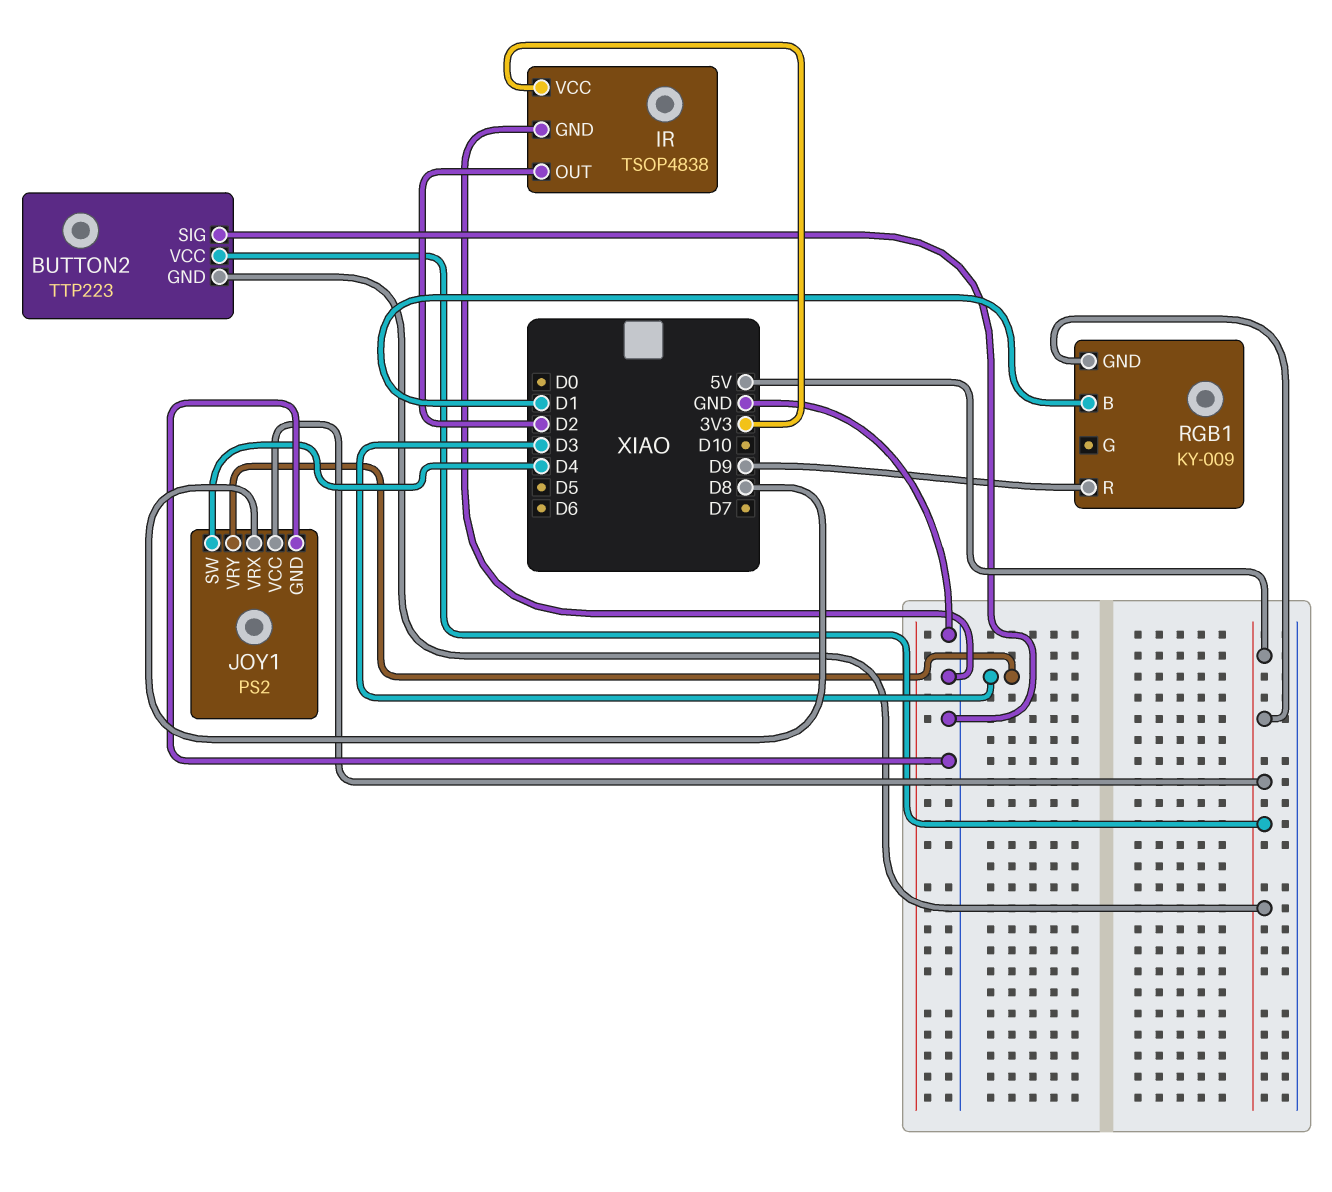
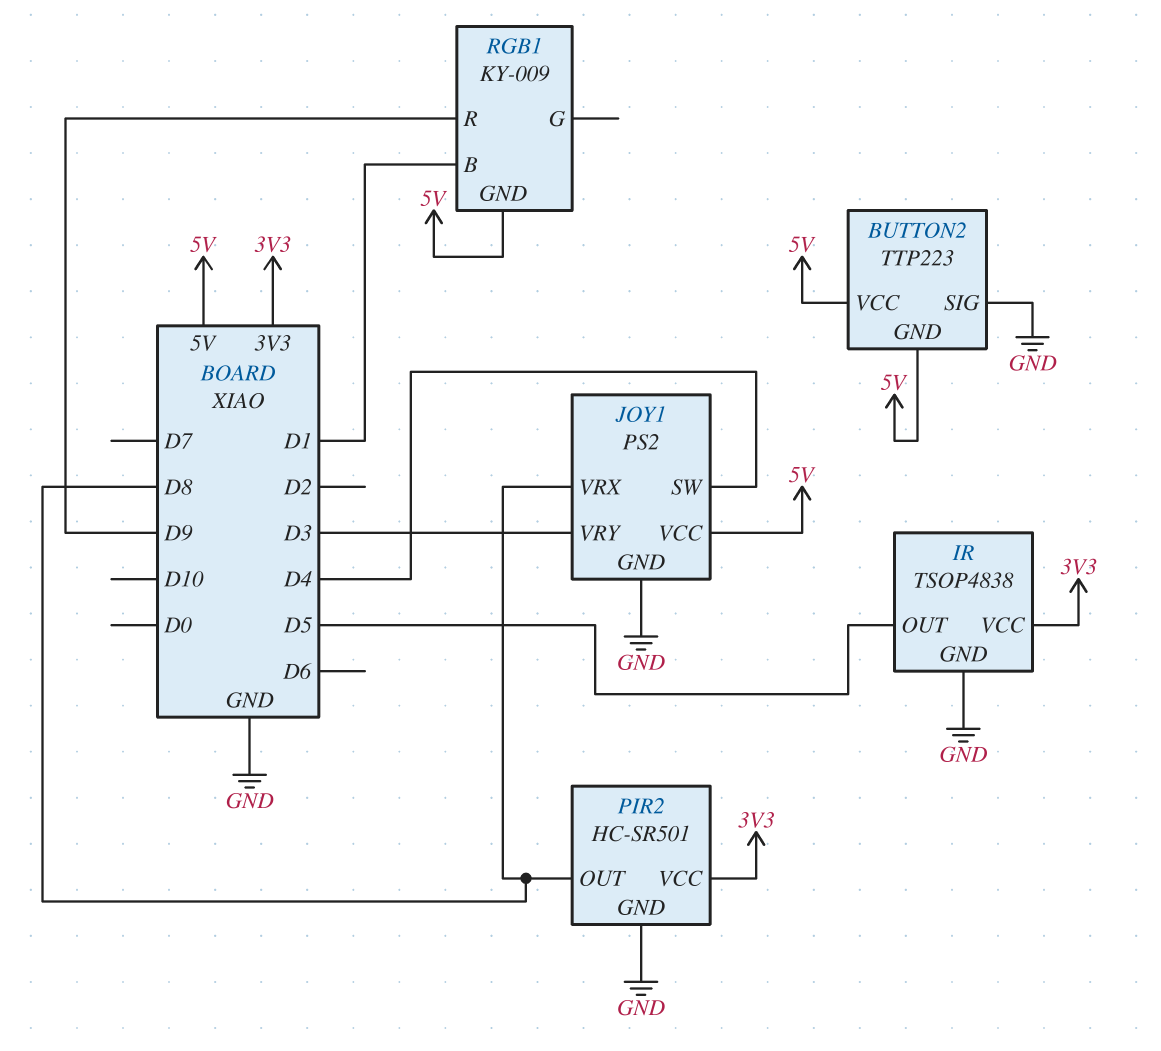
IR pin OUT: D2 -> D5
PIR2: none -> HC-SR501
PIR2 pin GND: none -> GND
PIR2 pin OUT: none -> D8
PIR2 pin VCC: none -> 3V3

